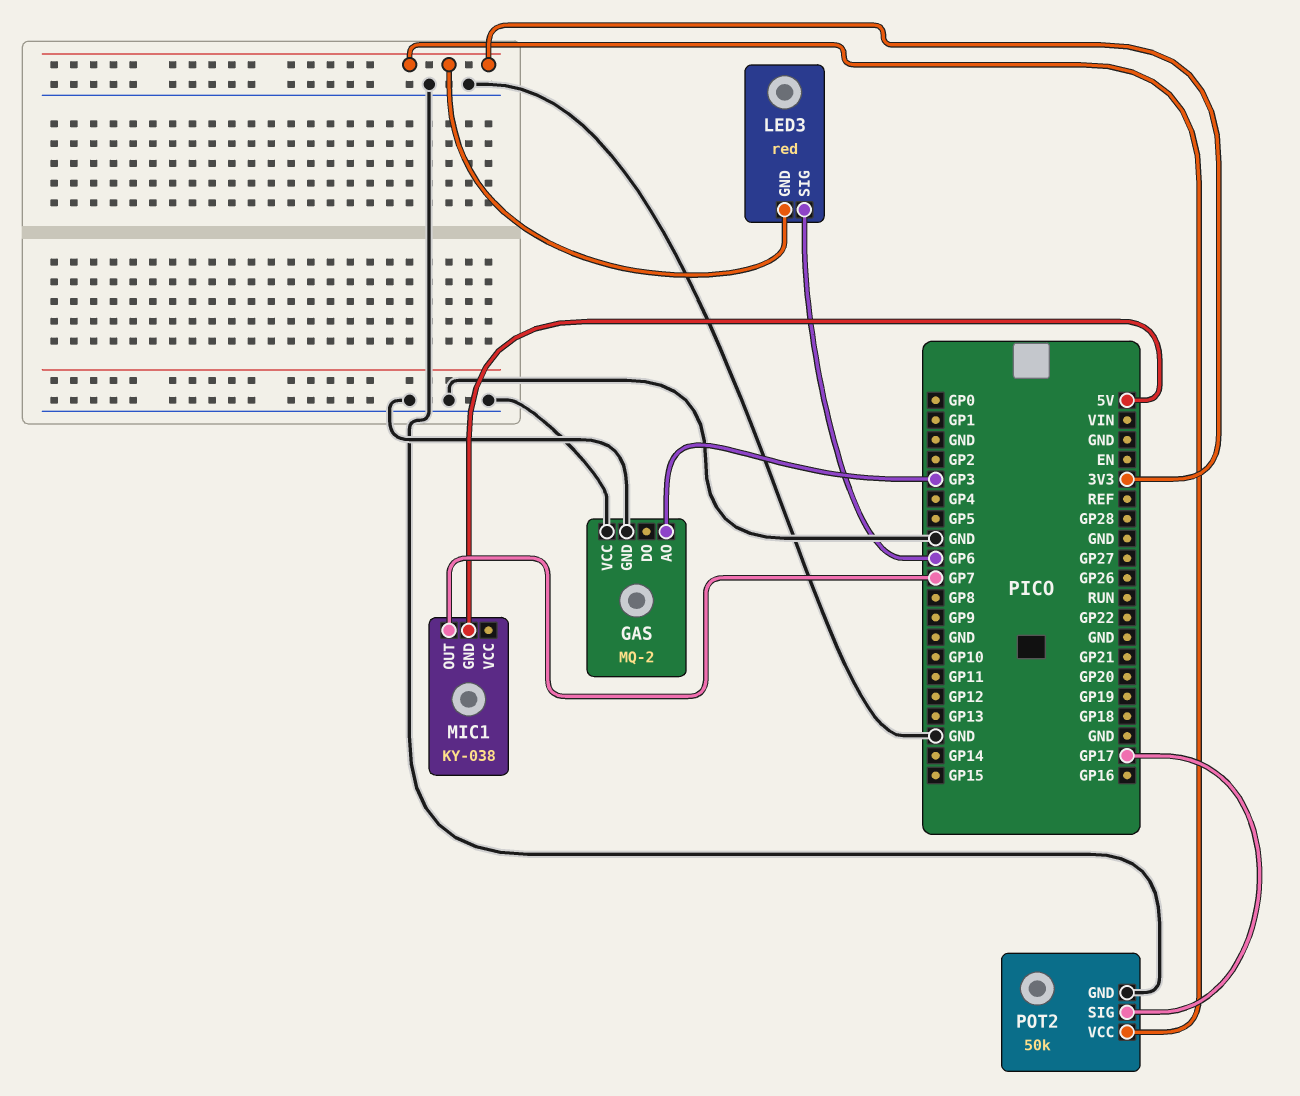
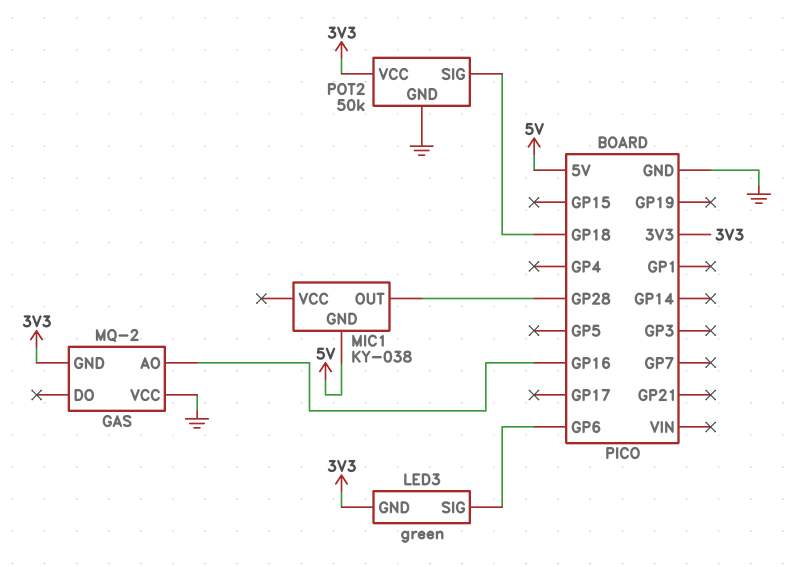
GAS pin AO: GP3 -> GP16
GAS pin GND: GND -> 3V3
LED3: red -> green
MIC1 pin OUT: GP7 -> GP28
POT2 pin SIG: GP17 -> GP18

